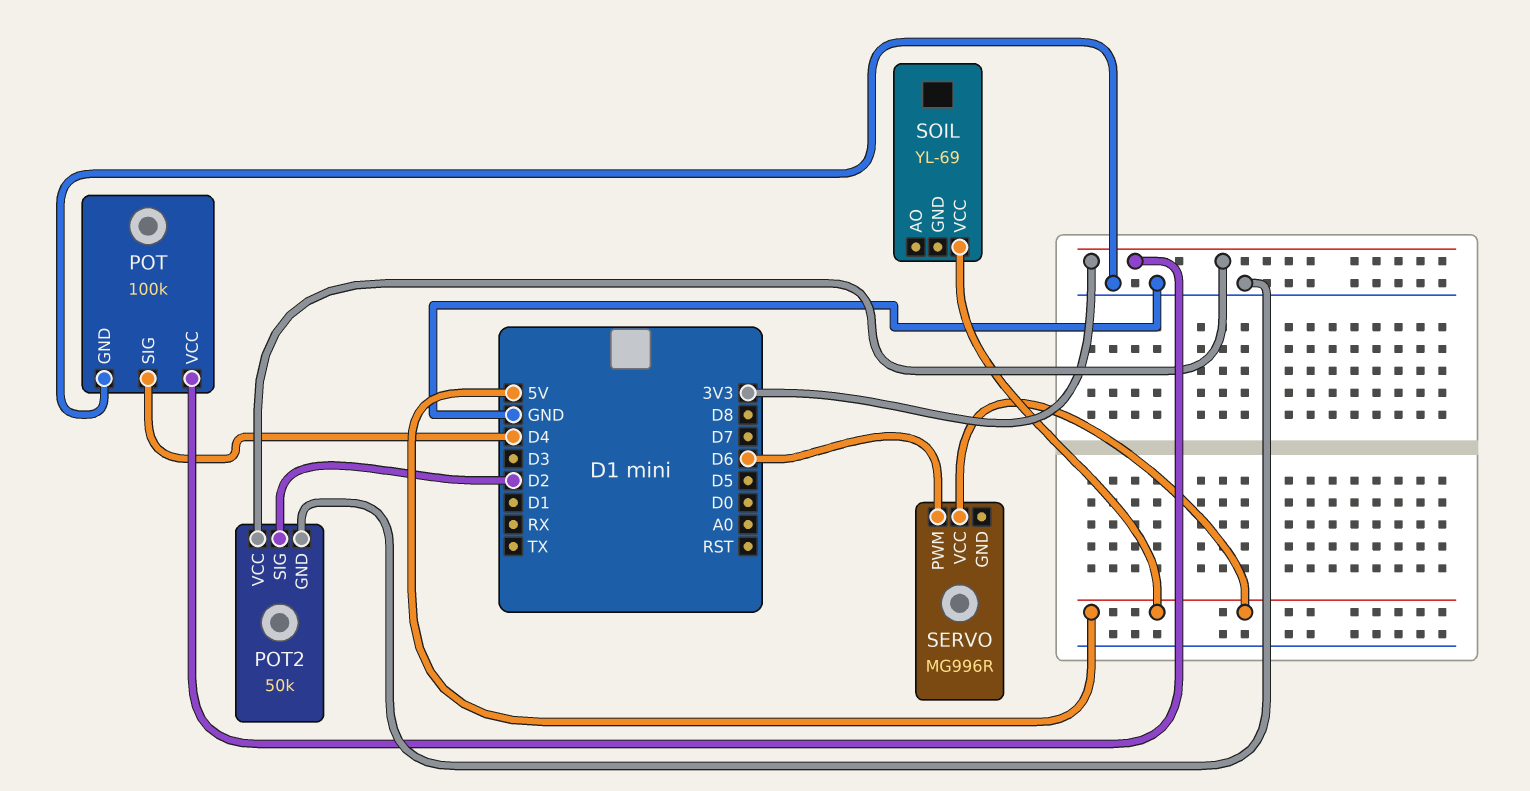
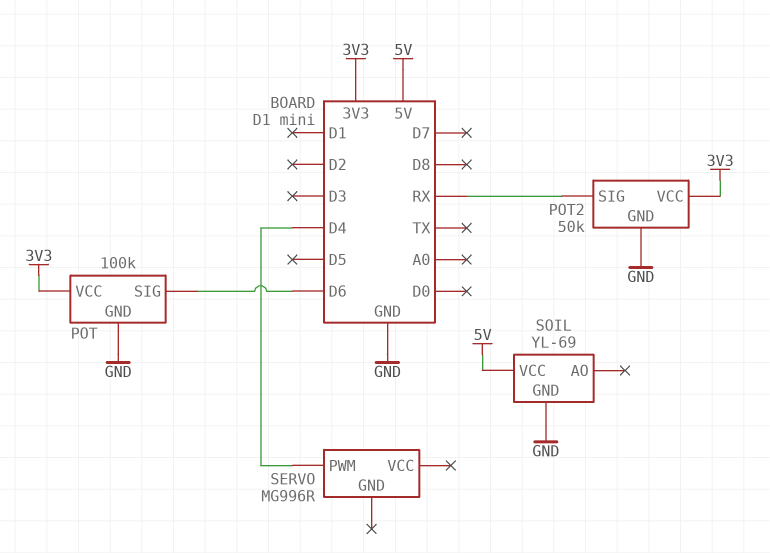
POT pin SIG: D4 -> D6
POT2 pin SIG: D2 -> RX
SERVO pin PWM: D6 -> D4
SERVO pin VCC: 5V -> none
SOIL pin GND: none -> GND

